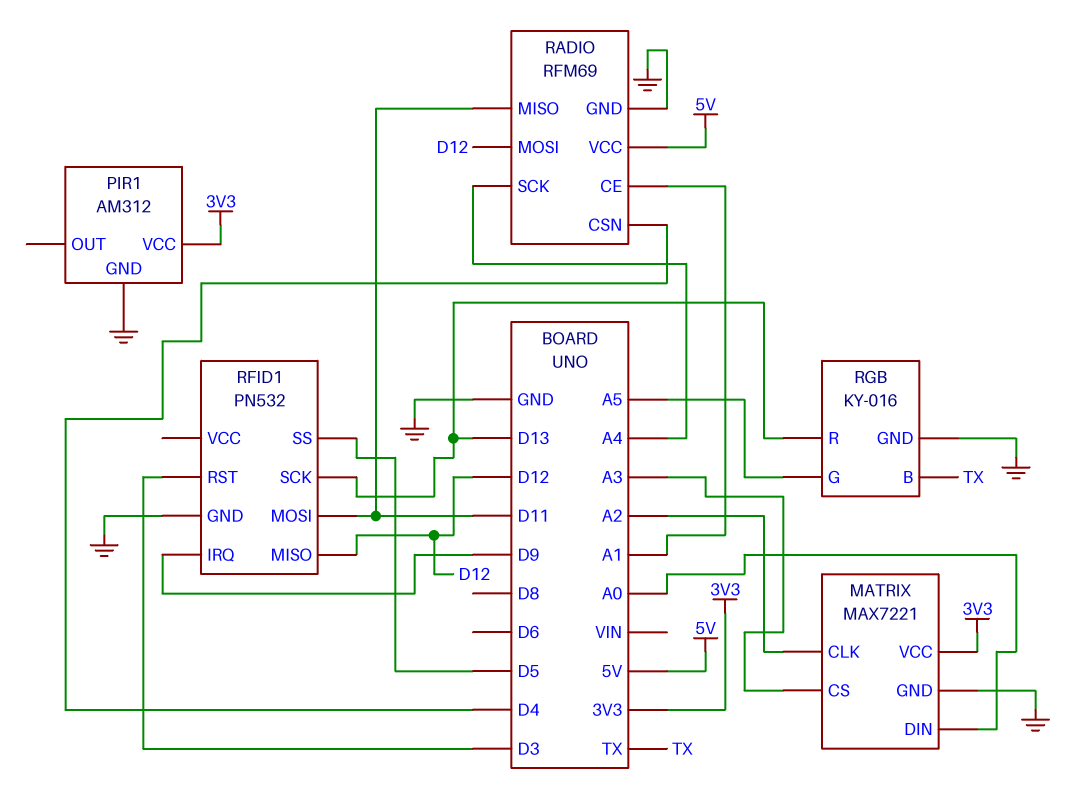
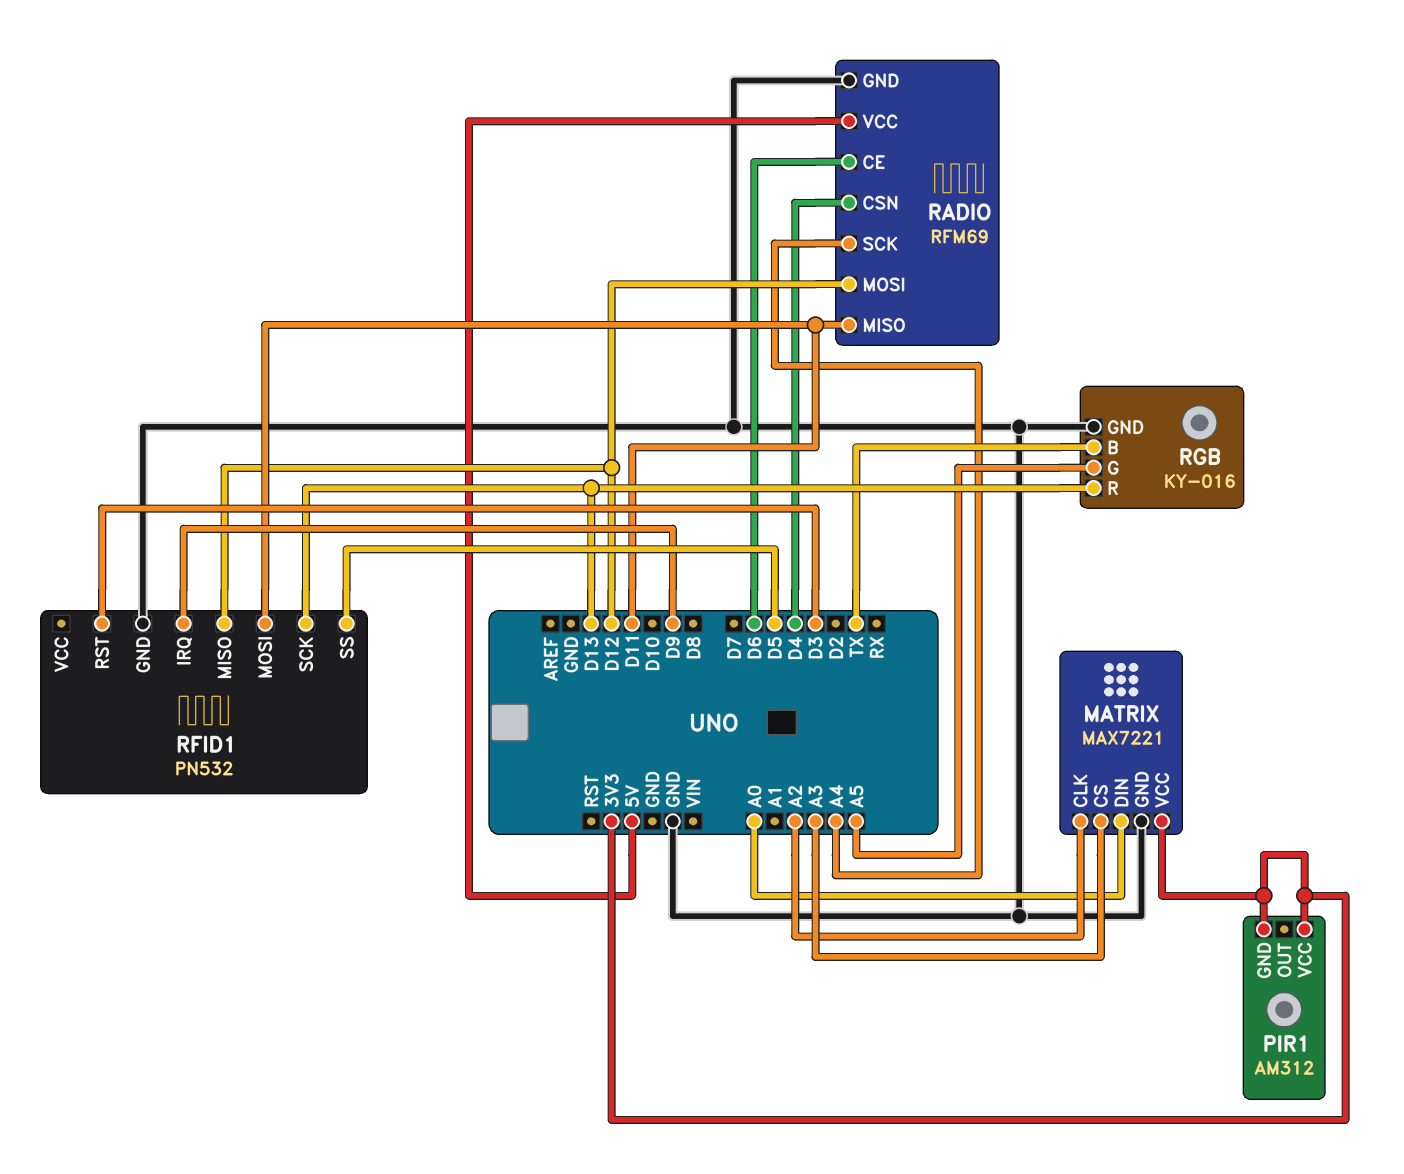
PIR1 pin GND: GND -> 3V3
RADIO pin CE: A1 -> D6

